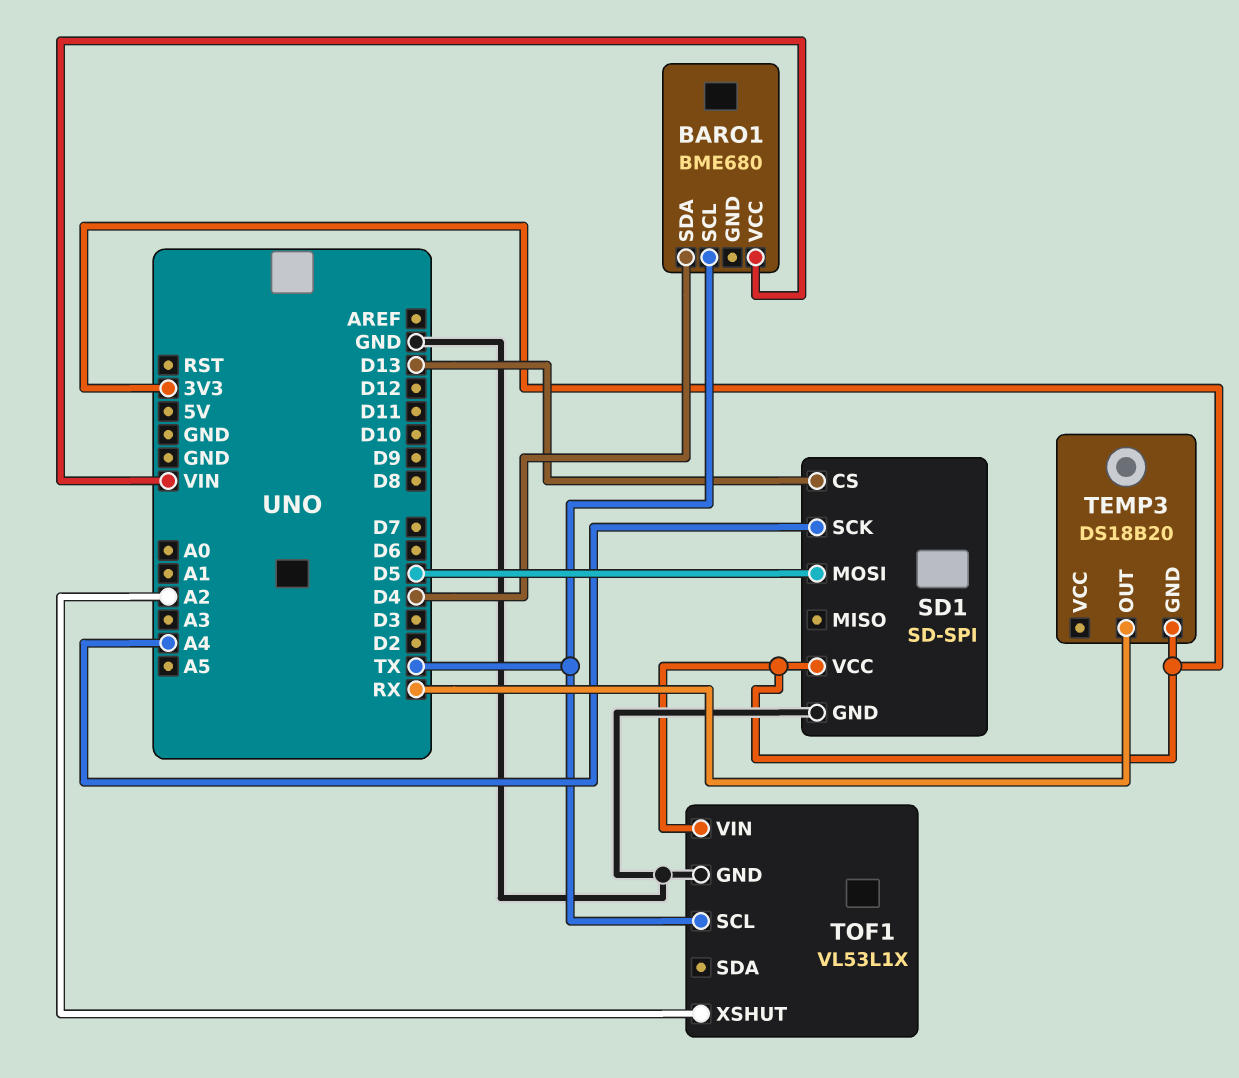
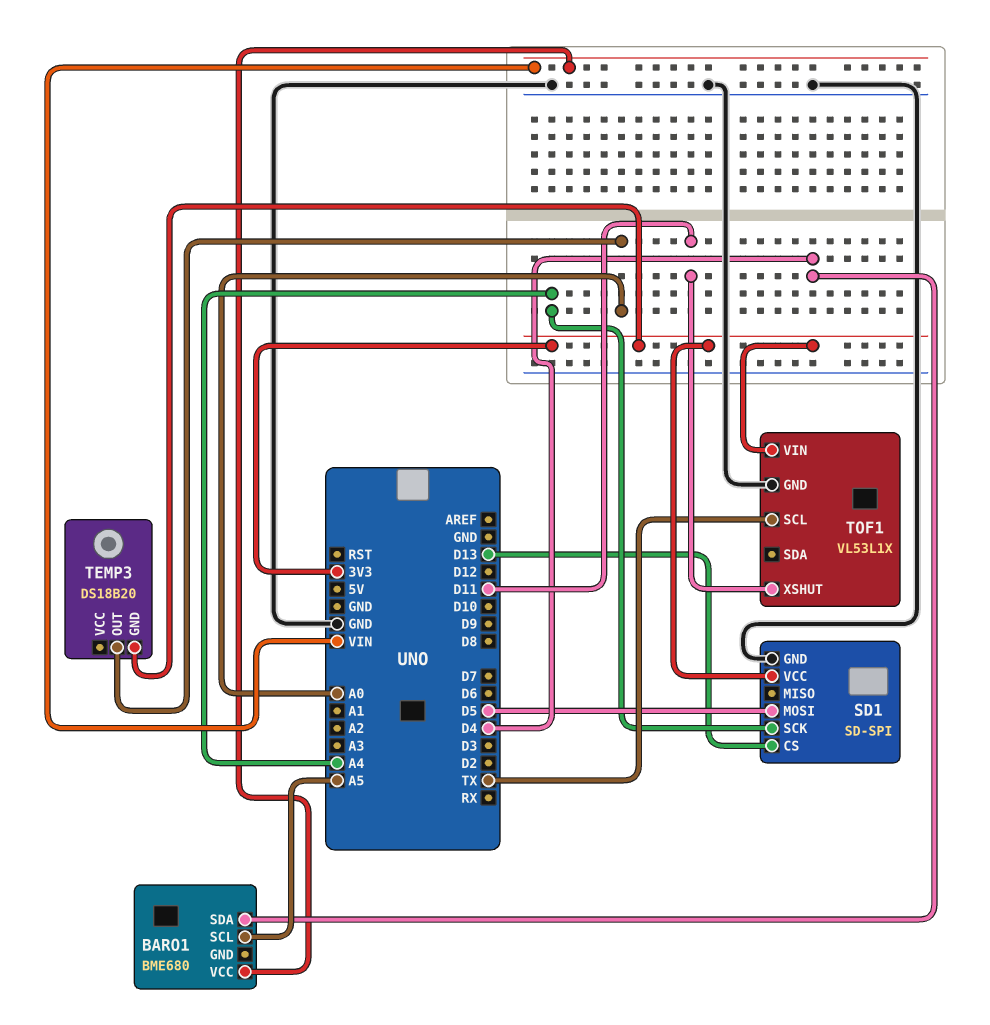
BARO1 pin SCL: TX -> A5
TEMP3 pin OUT: RX -> A0
TOF1 pin XSHUT: A2 -> D11

